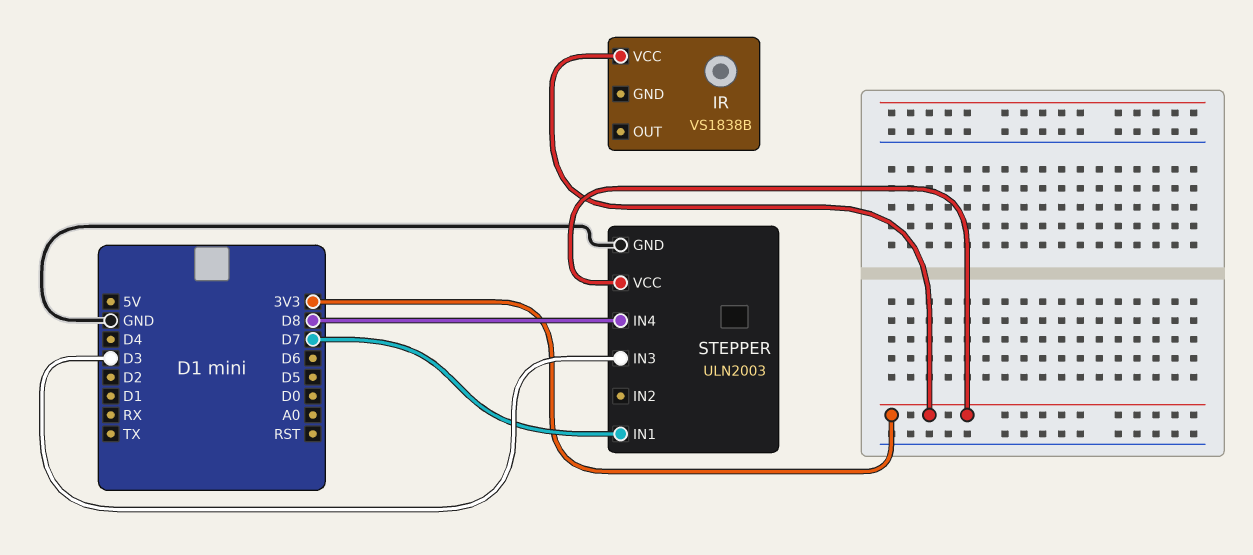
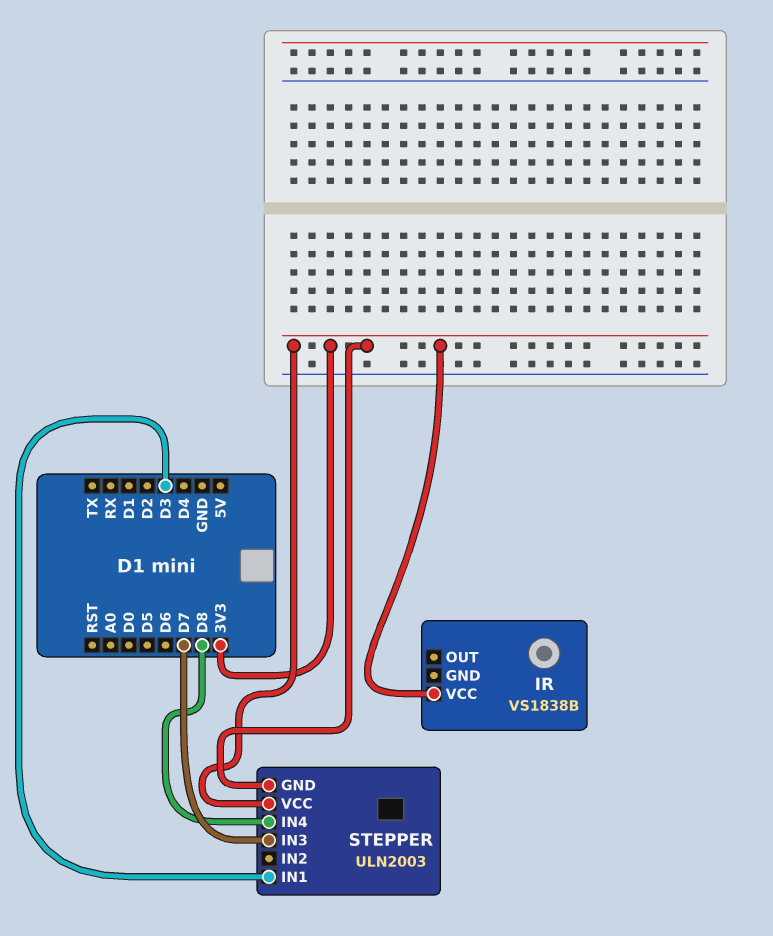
STEPPER pin GND: GND -> 3V3
STEPPER pin IN1: D7 -> D3
STEPPER pin IN3: D3 -> D7

